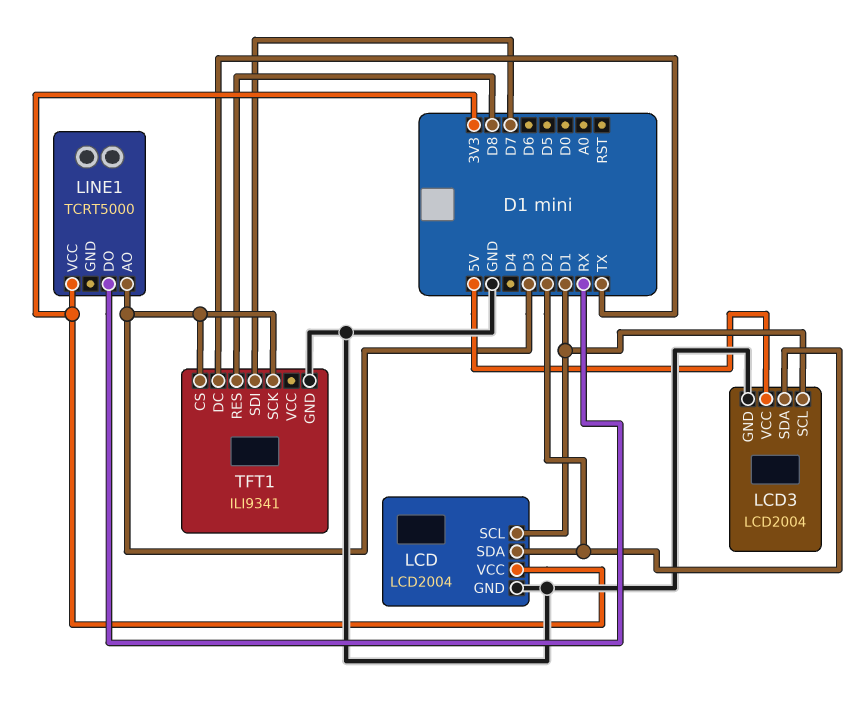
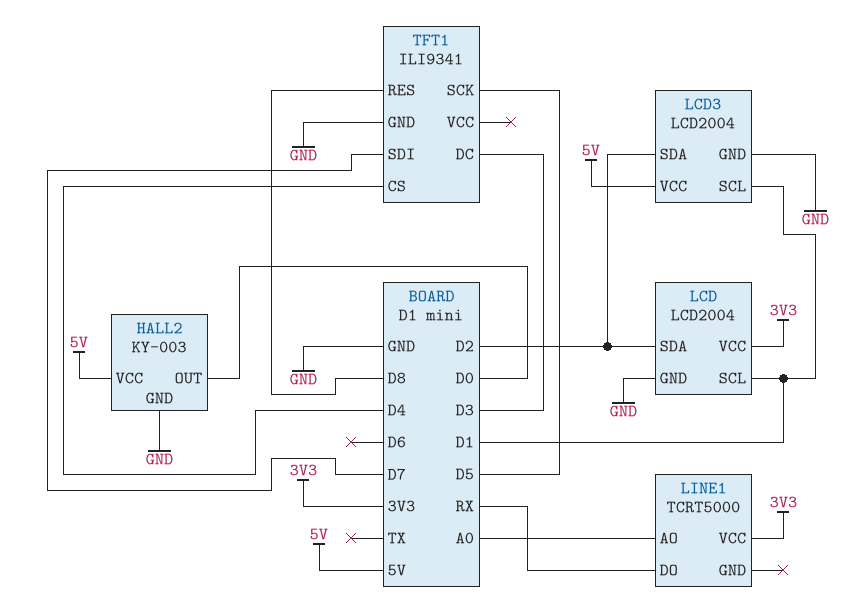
HALL2: none -> KY-003
HALL2 pin GND: none -> GND
HALL2 pin OUT: none -> D0
HALL2 pin VCC: none -> 5V
LINE1 pin AO: D3 -> A0
TFT1 pin CS: D3 -> D4
TFT1 pin DC: TX -> D3
TFT1 pin SCK: D3 -> D5

